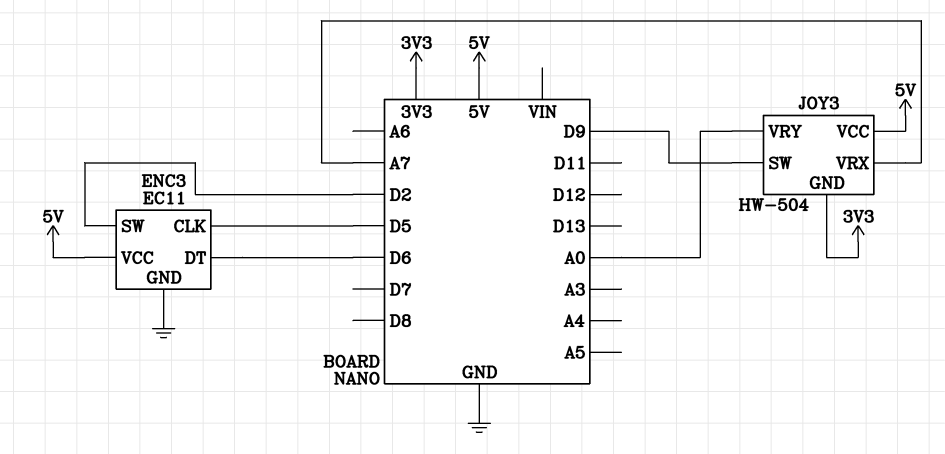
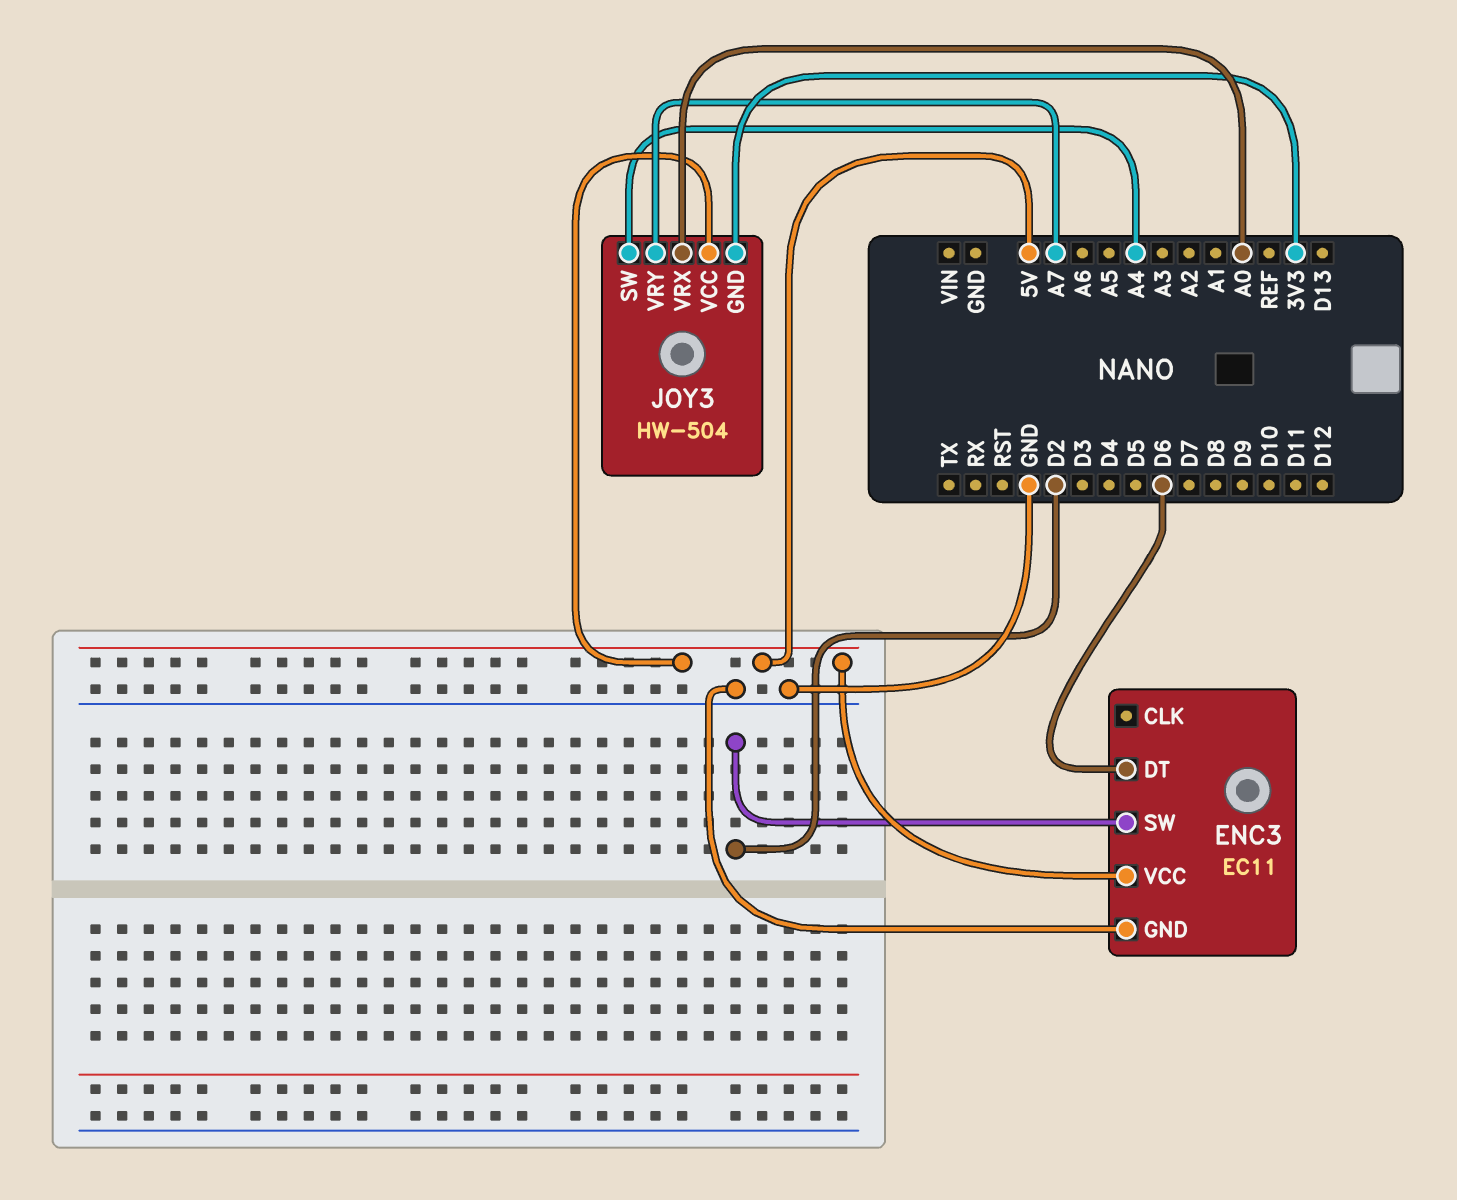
ENC3 pin CLK: D5 -> none
JOY3 pin SW: D9 -> A4
JOY3 pin VRX: A7 -> A0
JOY3 pin VRY: A0 -> A7

